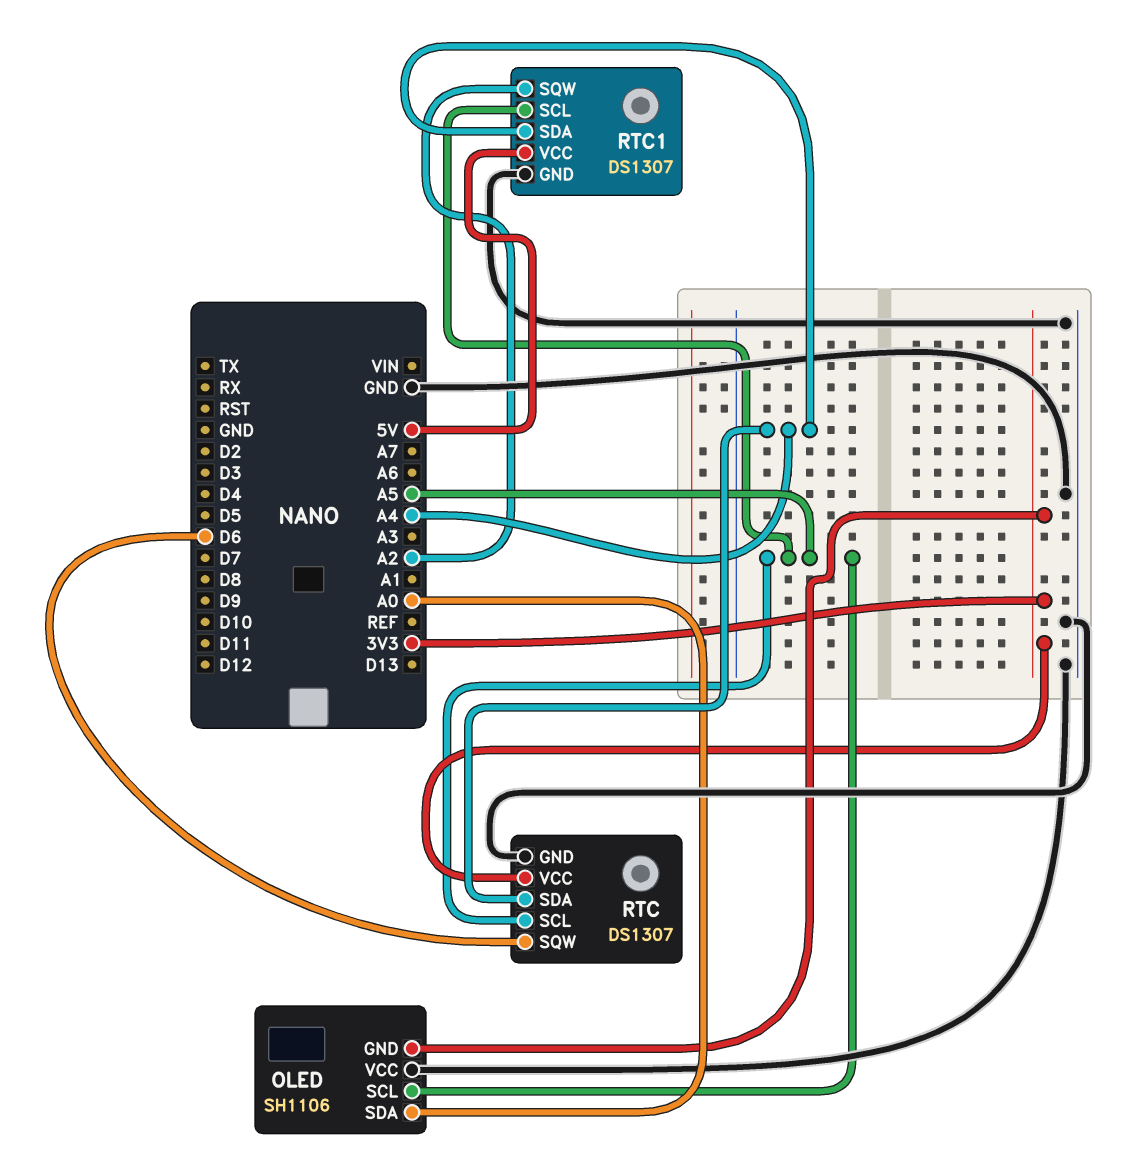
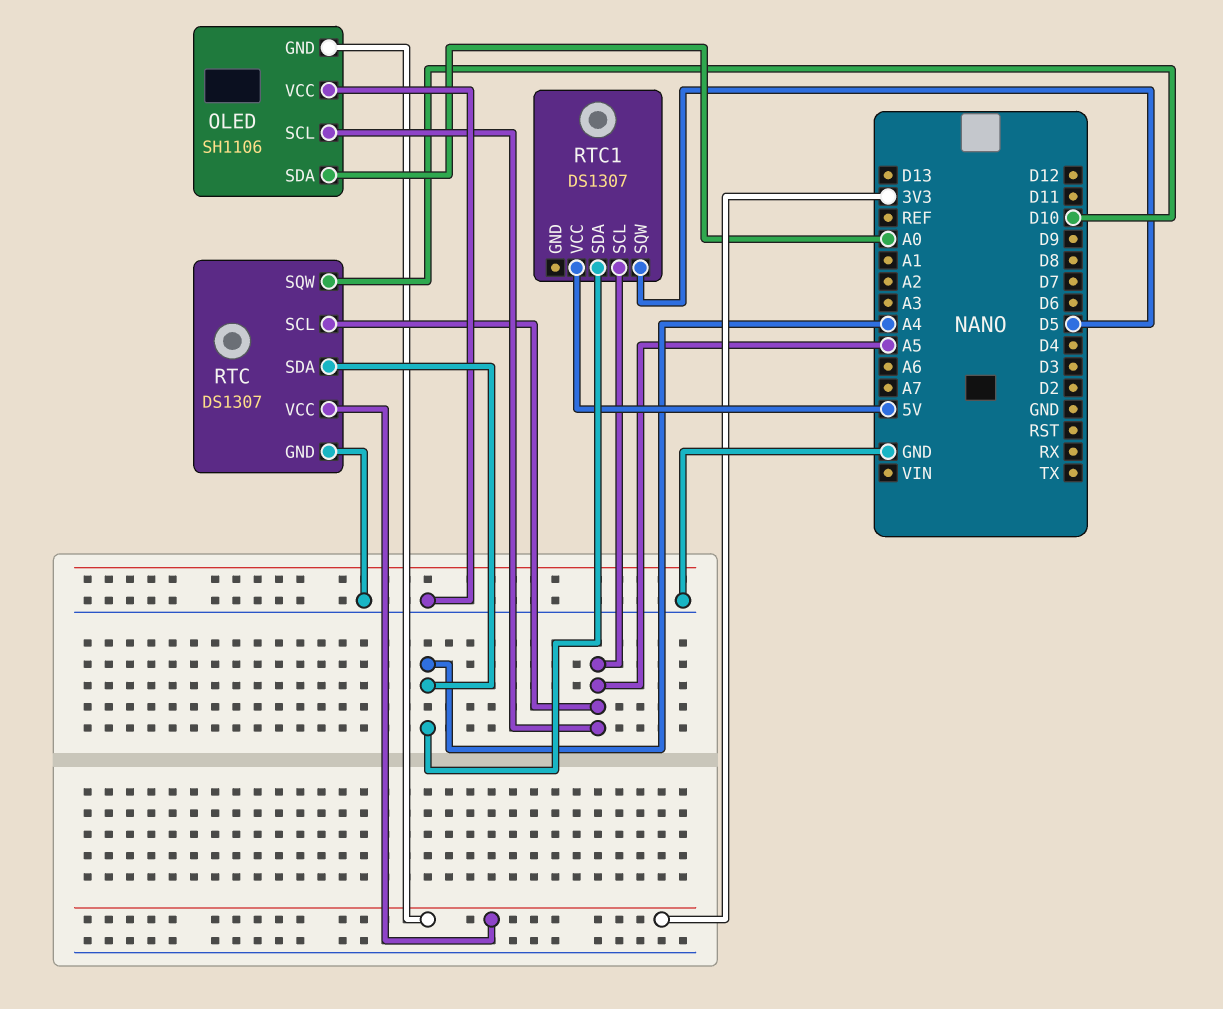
RTC pin SQW: D6 -> D10
RTC1 pin GND: GND -> none
RTC1 pin SQW: A2 -> D5

